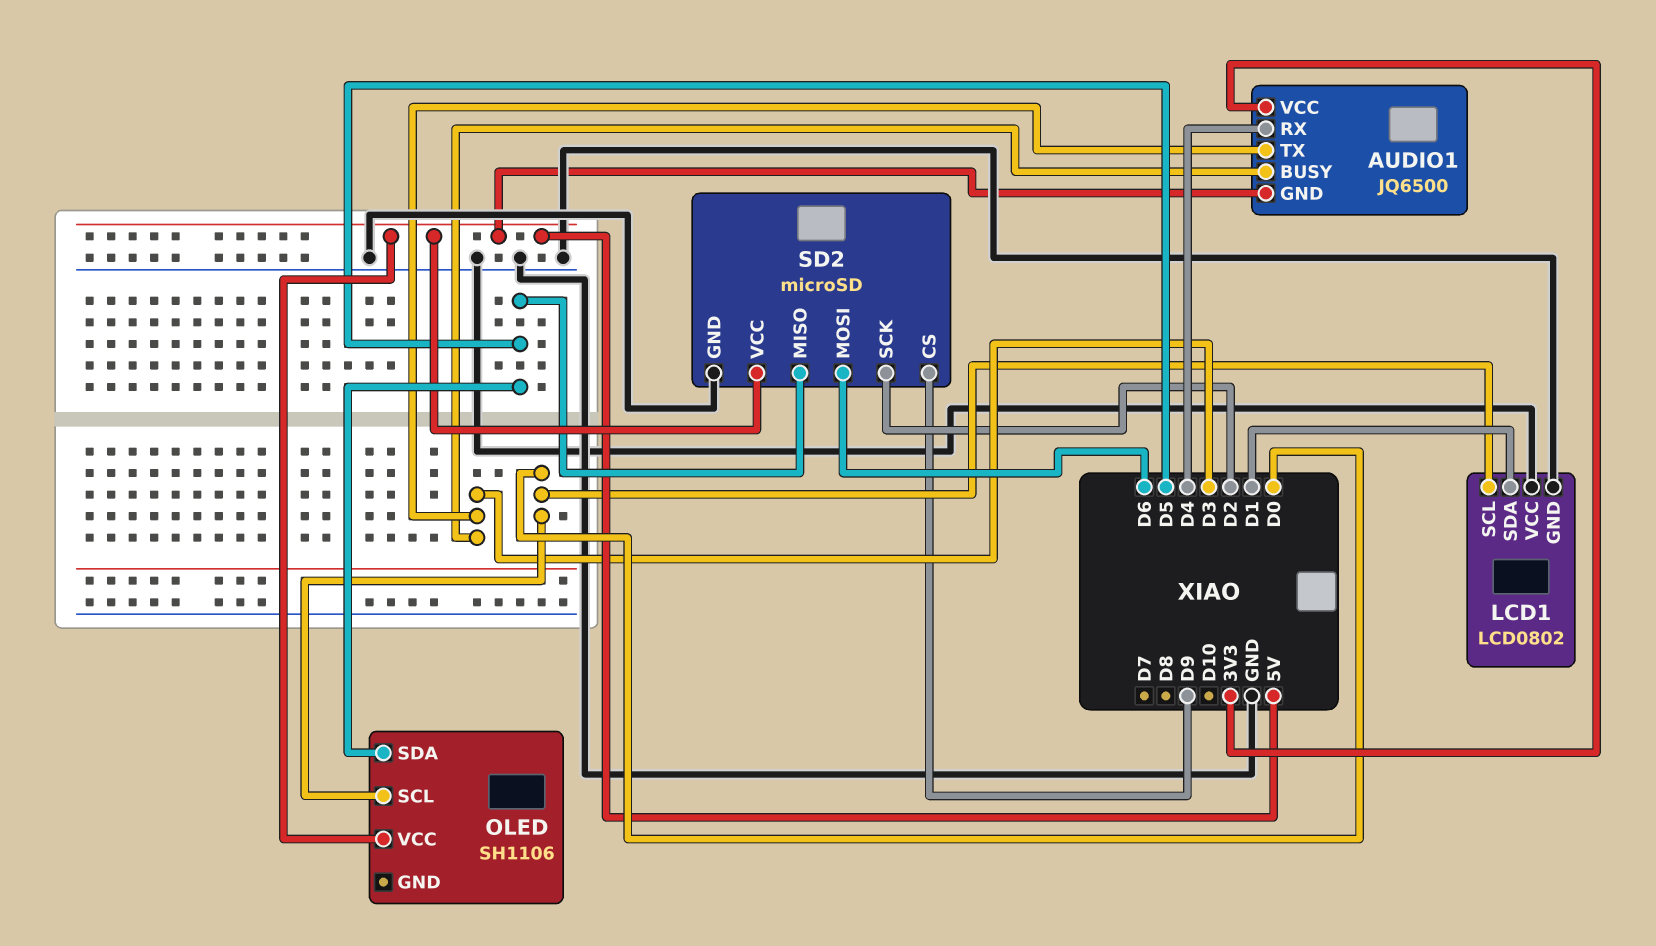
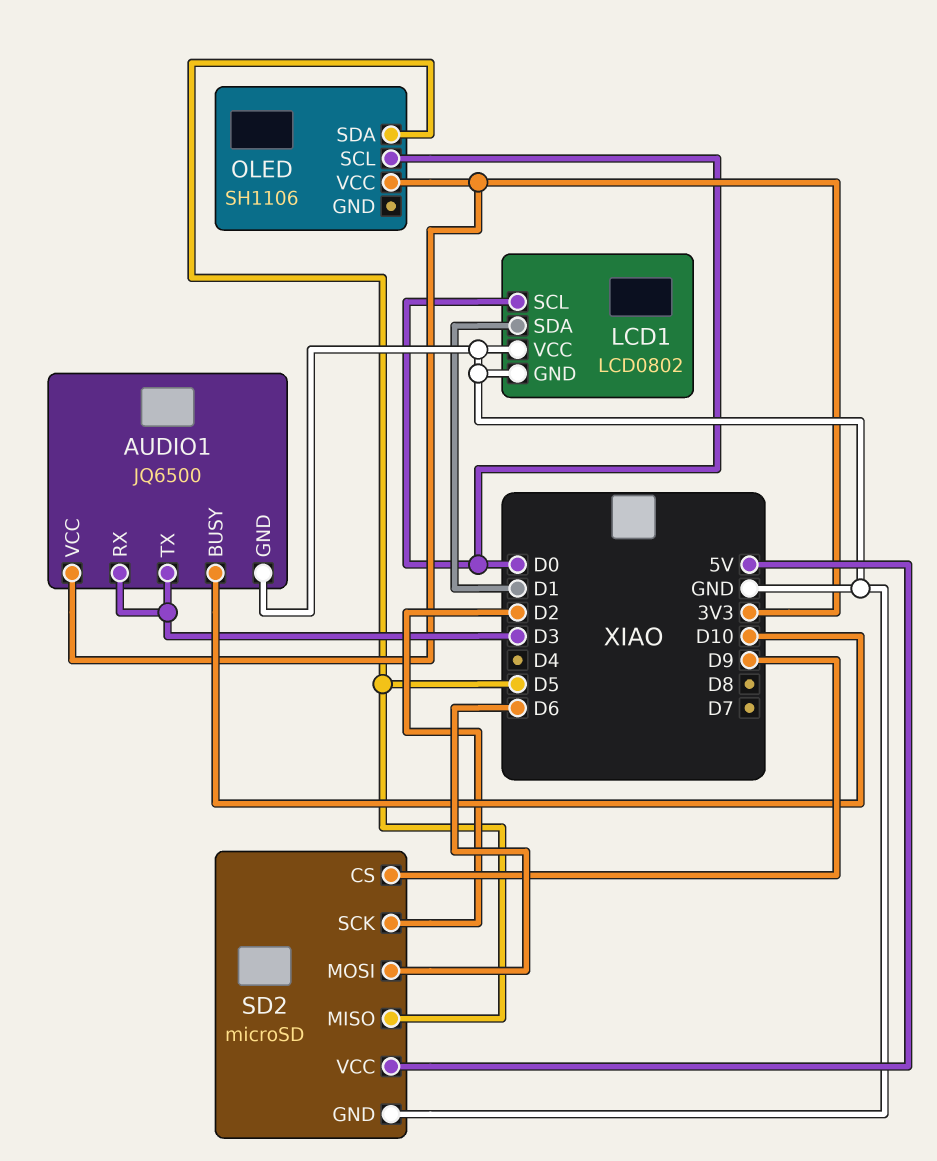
AUDIO1 pin BUSY: D3 -> D10
AUDIO1 pin GND: 5V -> GND
AUDIO1 pin RX: D4 -> D3
OLED pin VCC: 5V -> 3V3

